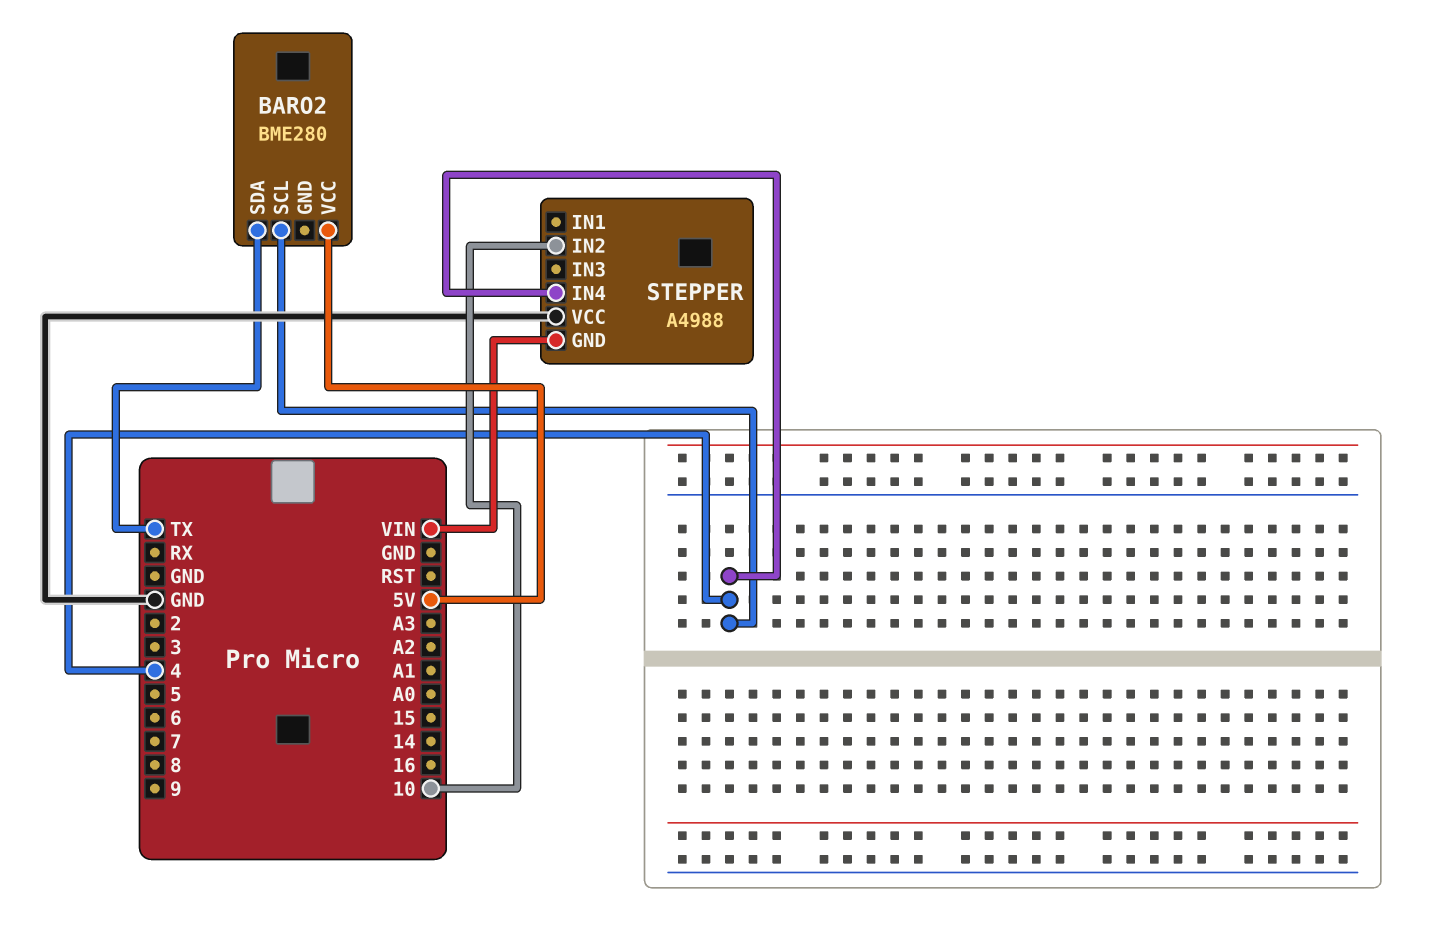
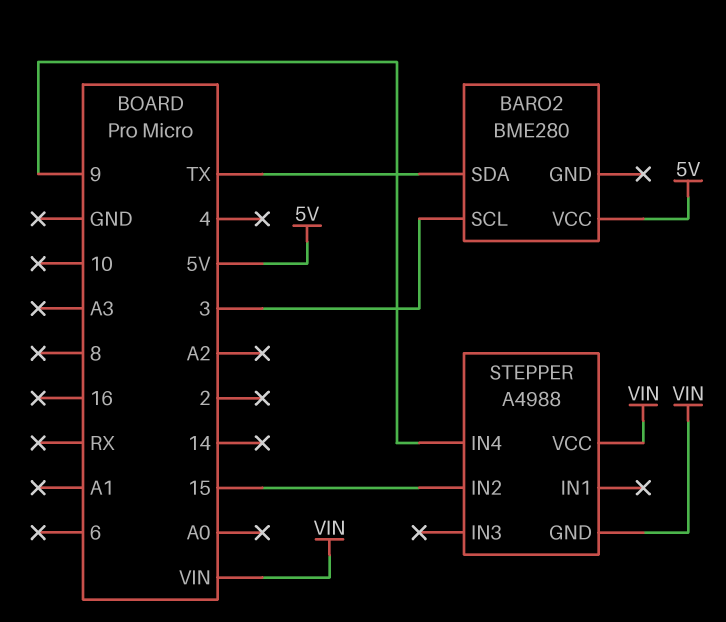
BARO2 pin SCL: 4 -> 3
STEPPER pin IN2: 10 -> 15
STEPPER pin IN4: 4 -> 9
STEPPER pin VCC: GND -> VIN

